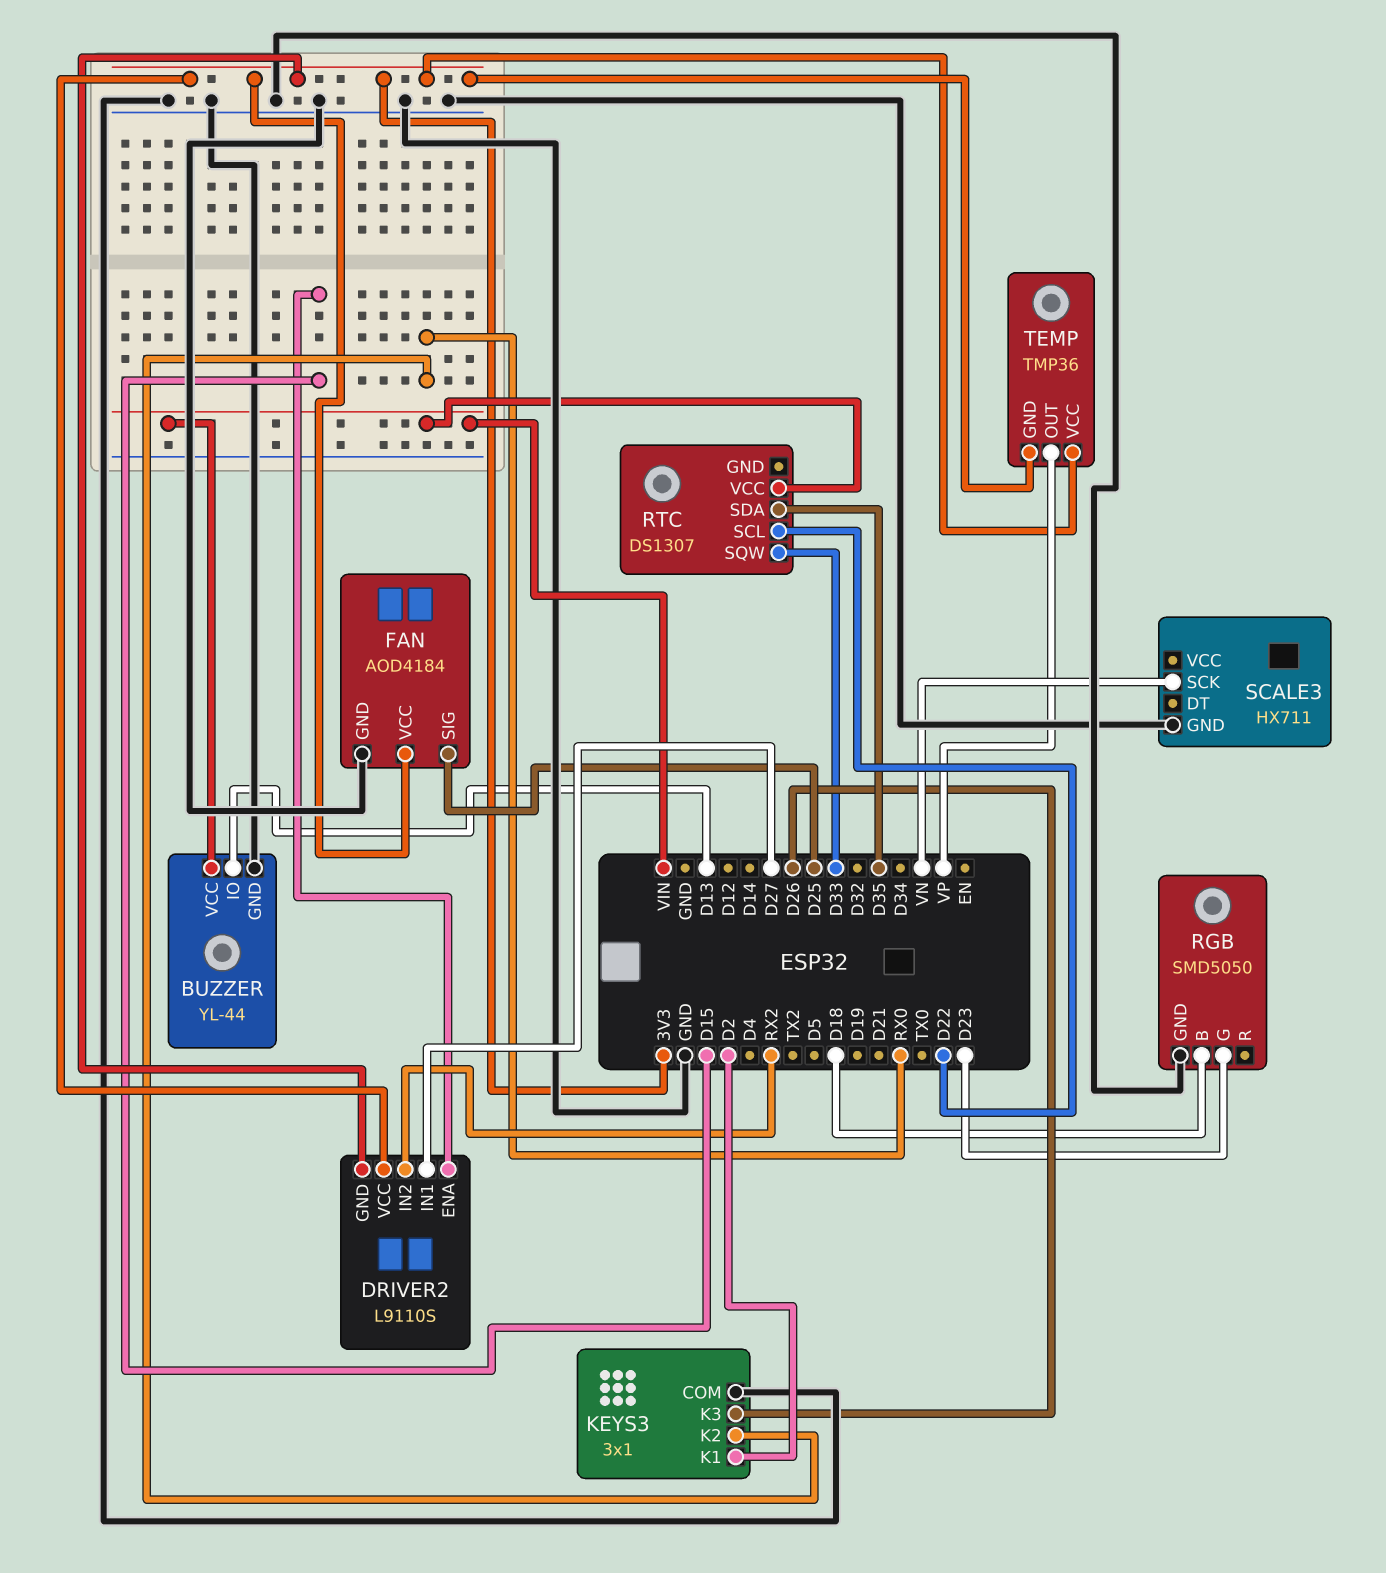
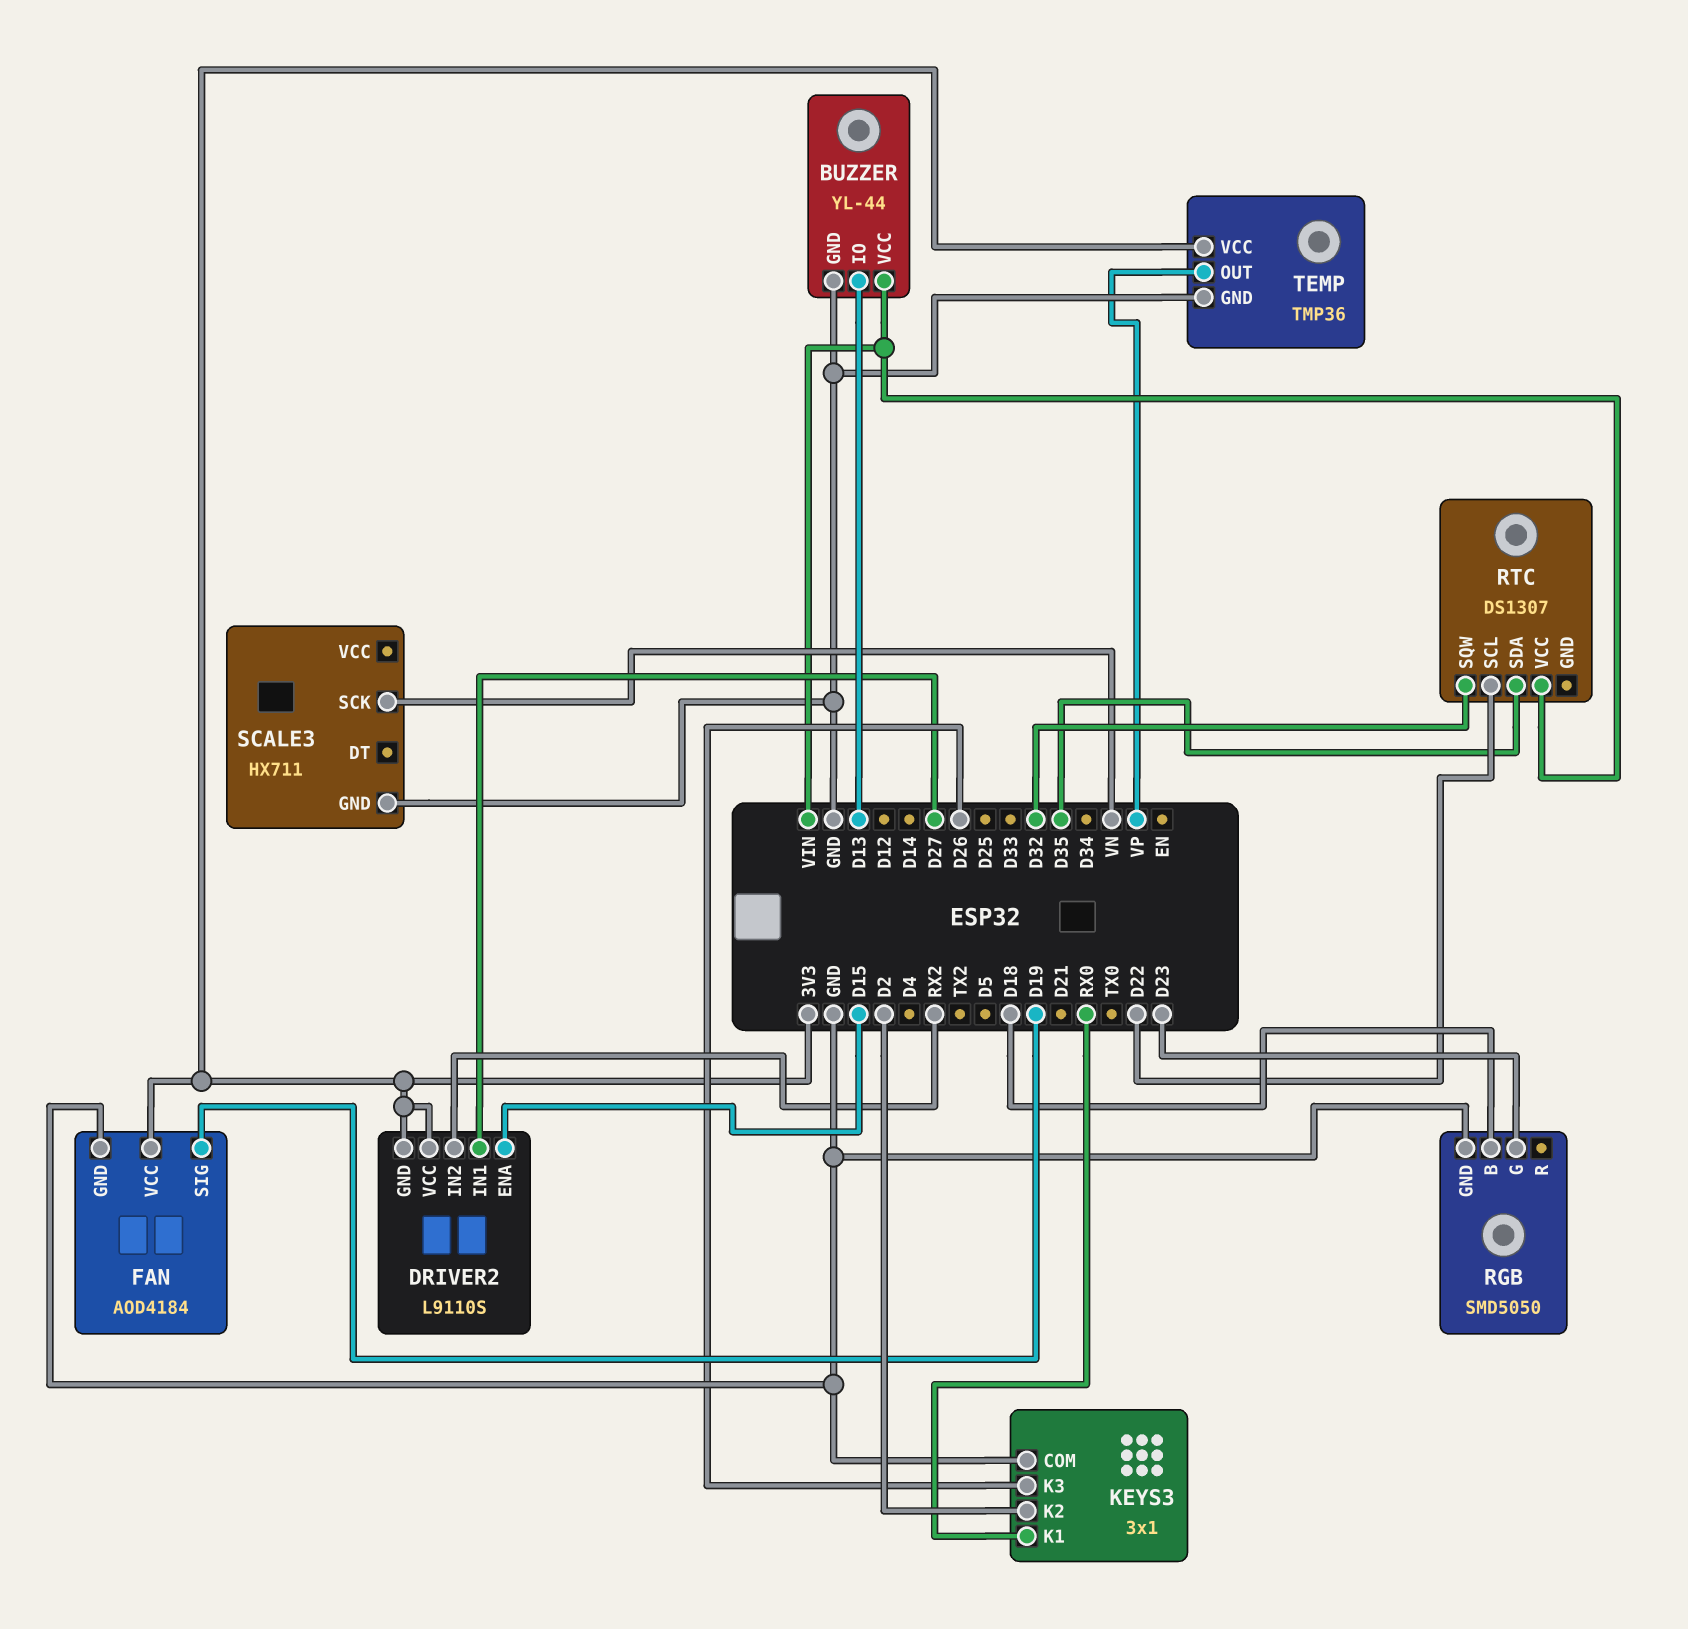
FAN pin SIG: D25 -> D19
KEYS3 pin K1: D2 -> RX0
KEYS3 pin K2: RX0 -> D2
RTC pin SQW: D33 -> D32
TEMP pin GND: 3V3 -> GND

